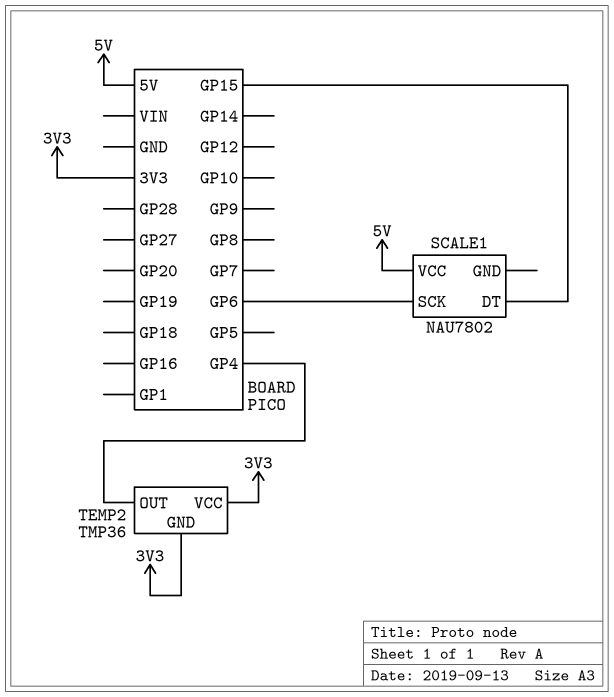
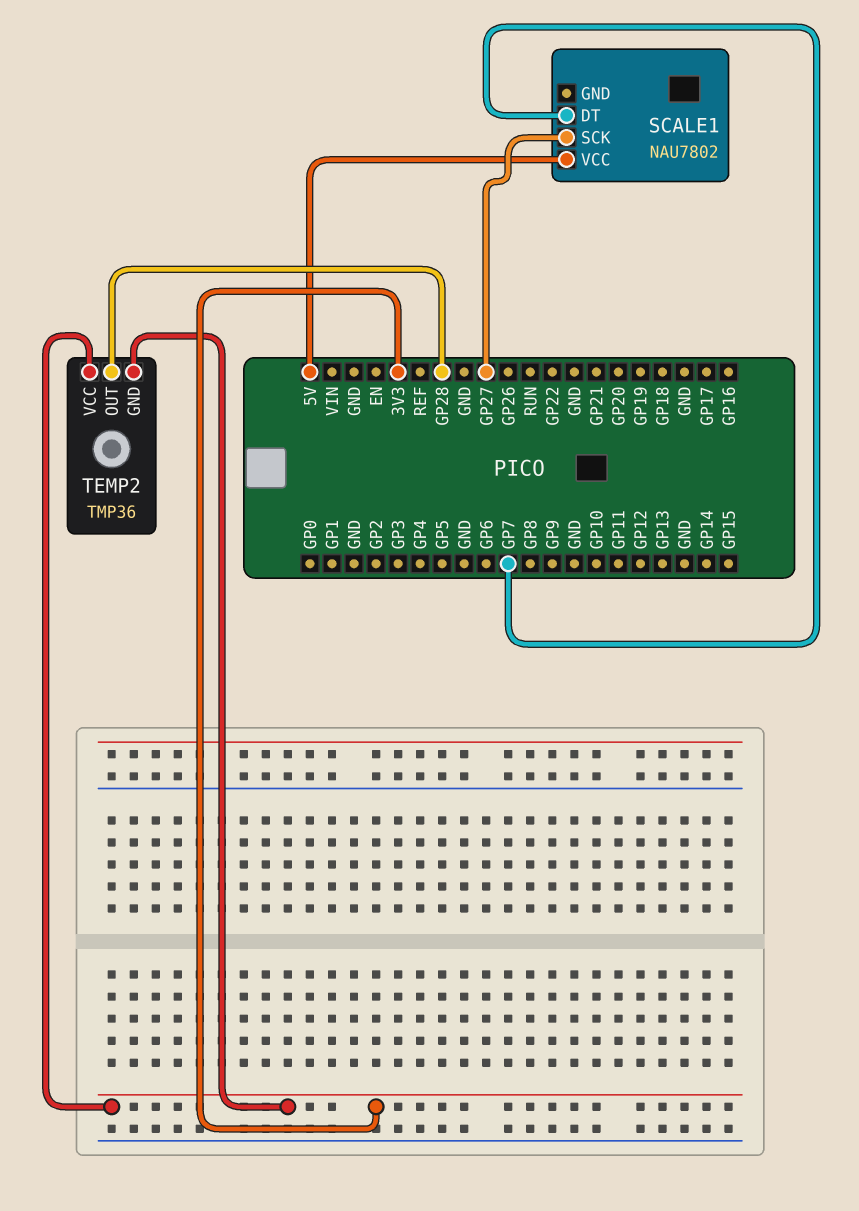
SCALE1 pin DT: GP15 -> GP7
SCALE1 pin SCK: GP6 -> GP27
TEMP2 pin OUT: GP4 -> GP28

